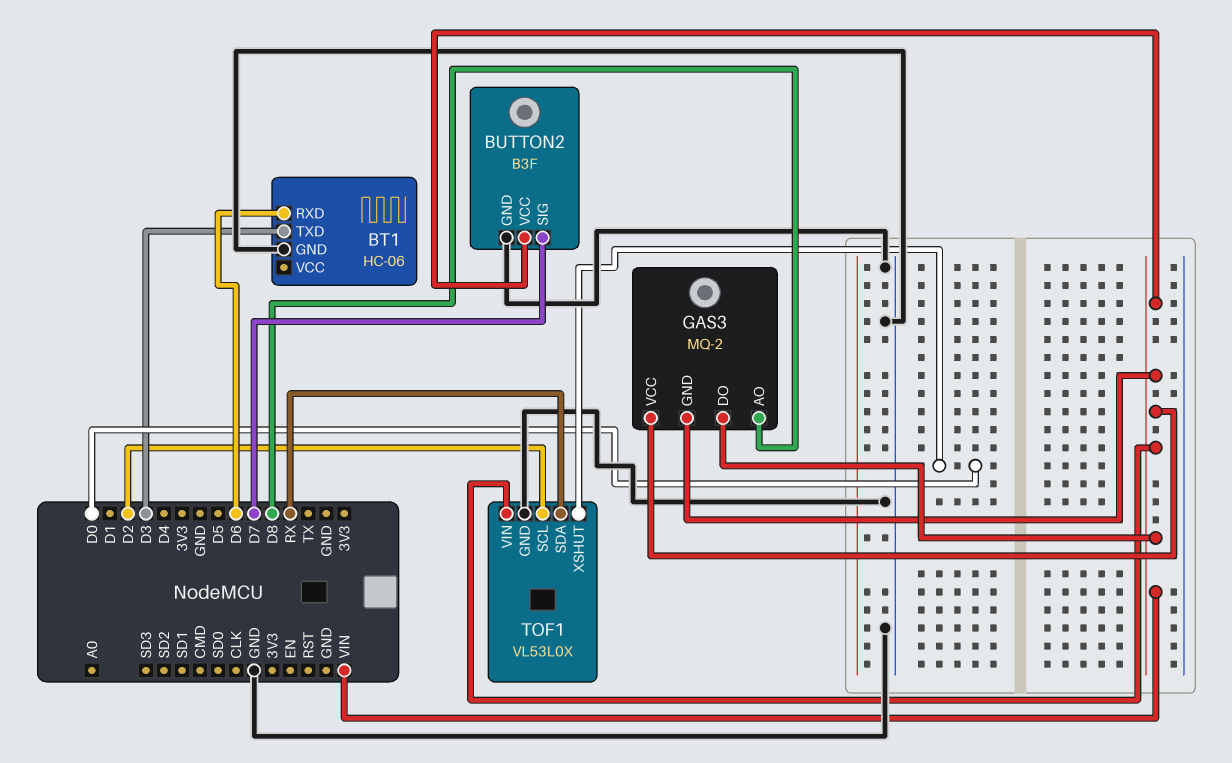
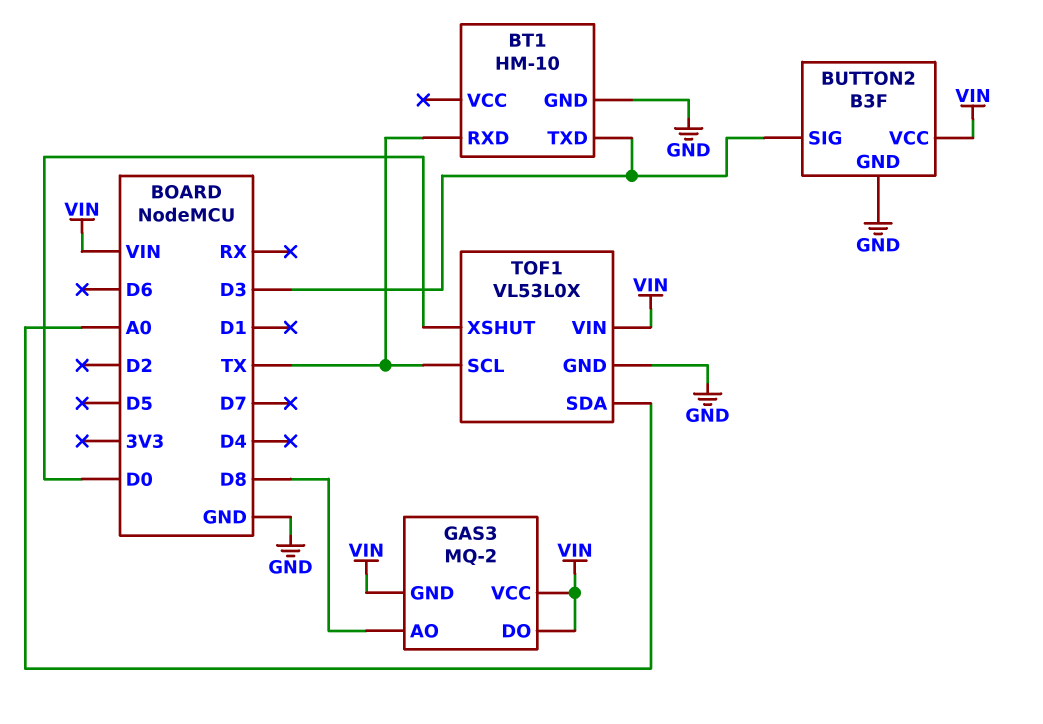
BT1: HC-06 -> HM-10
BT1 pin RXD: D6 -> TX
BUTTON2 pin SIG: D7 -> D3
TOF1 pin SCL: D2 -> TX
TOF1 pin SDA: RX -> A0

